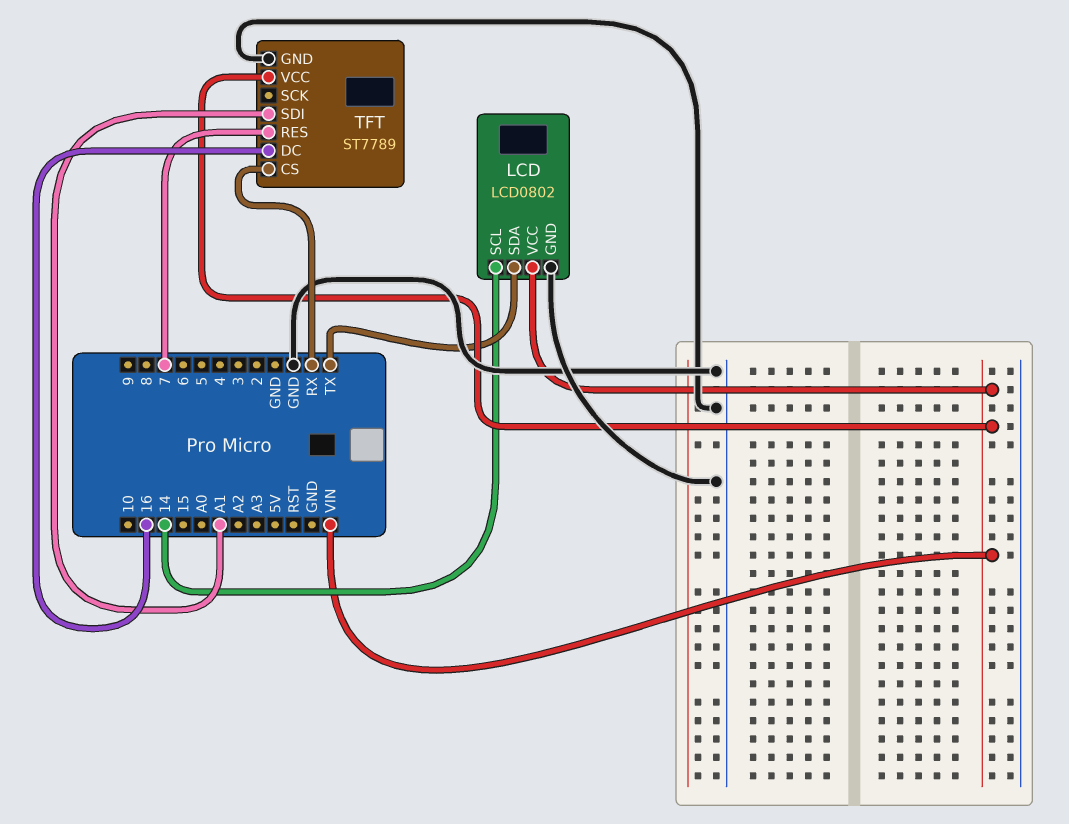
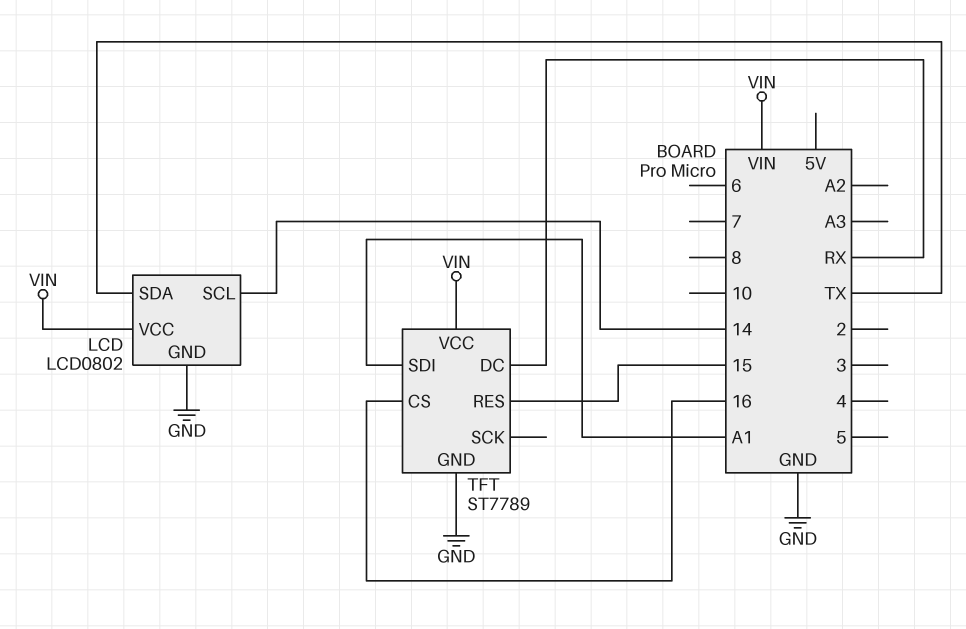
TFT pin CS: RX -> 16
TFT pin DC: 16 -> RX
TFT pin RES: 7 -> 15

